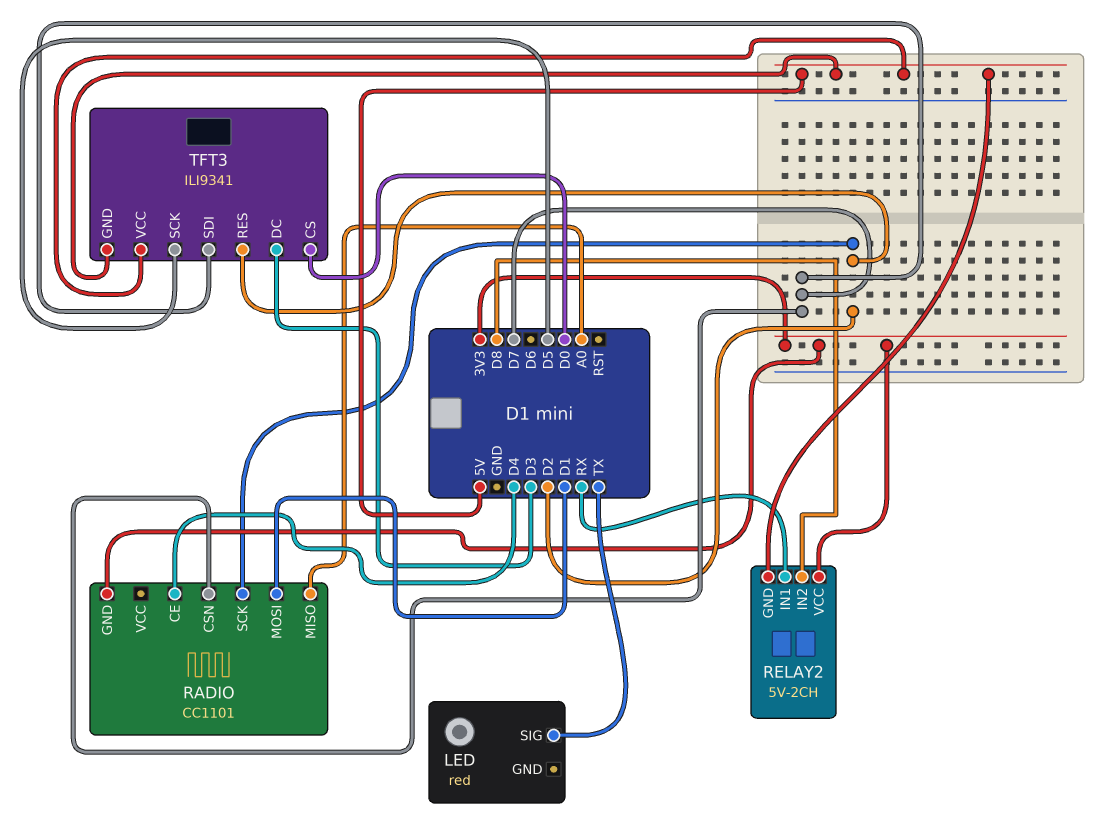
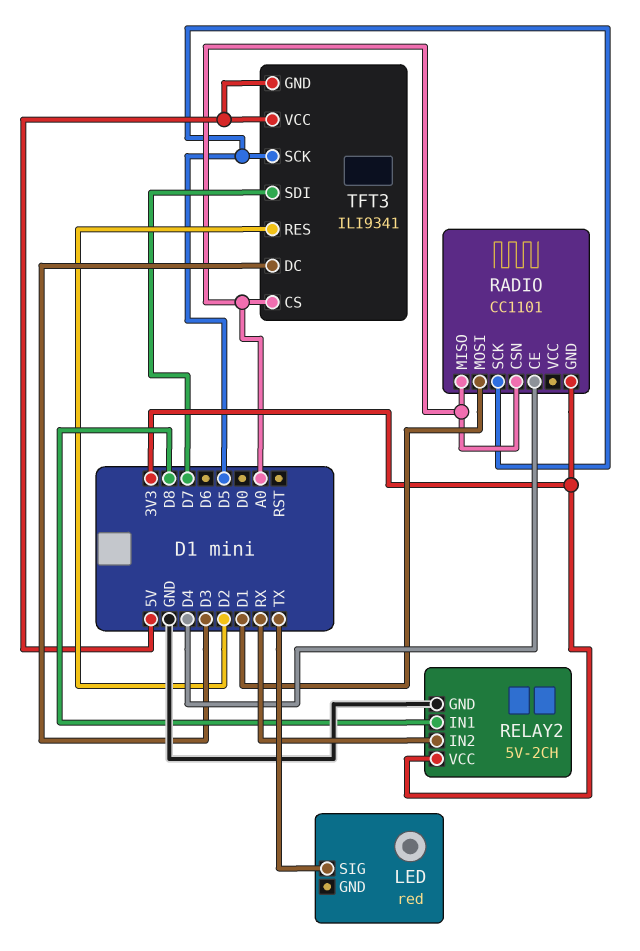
RADIO pin CSN: D7 -> A0
RADIO pin SCK: D2 -> D5
RELAY2 pin GND: 5V -> GND
RELAY2 pin IN1: RX -> D8
RELAY2 pin IN2: D8 -> RX
TFT3 pin CS: D0 -> A0

